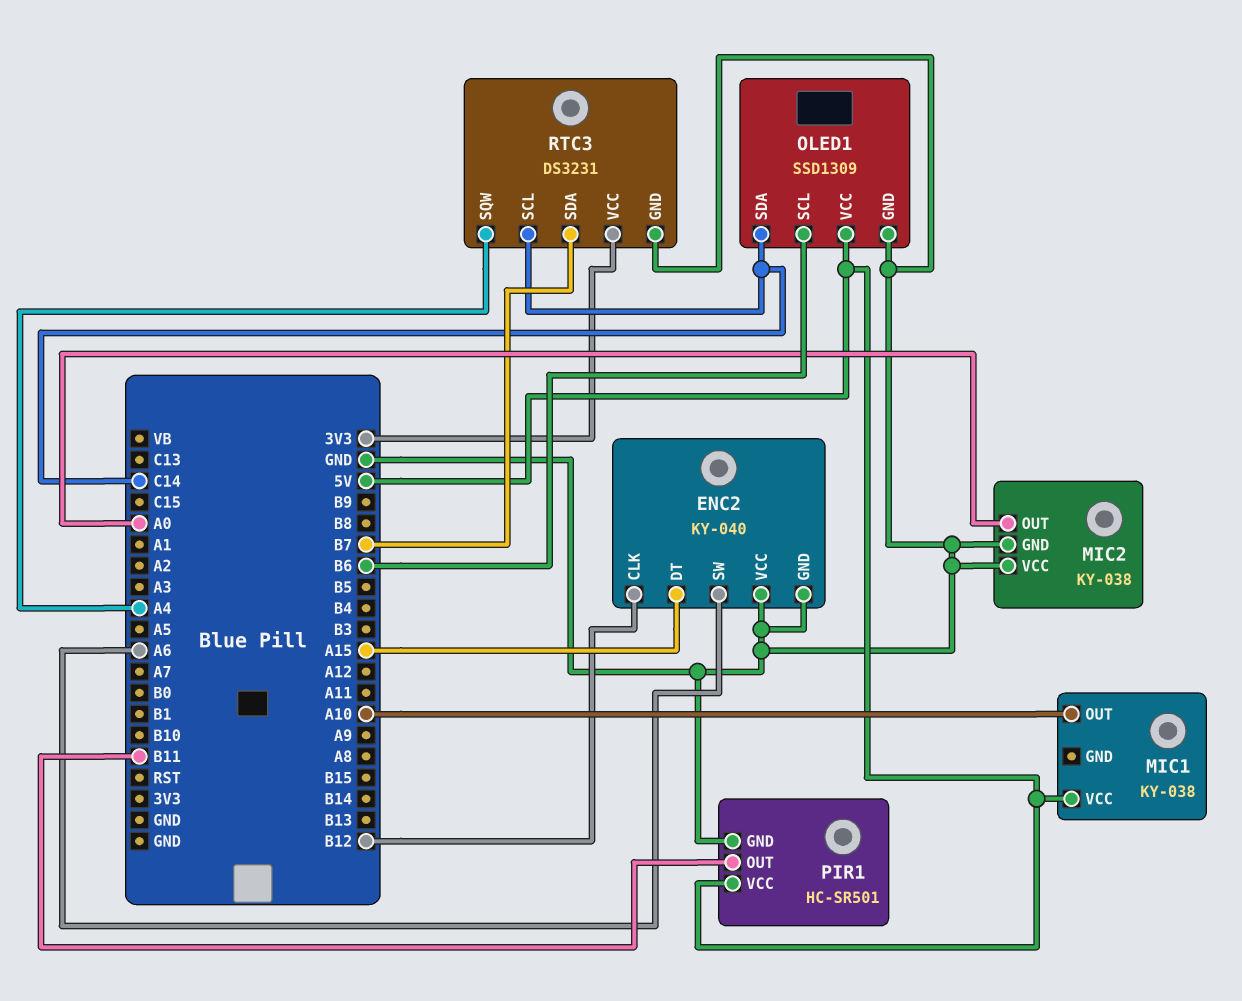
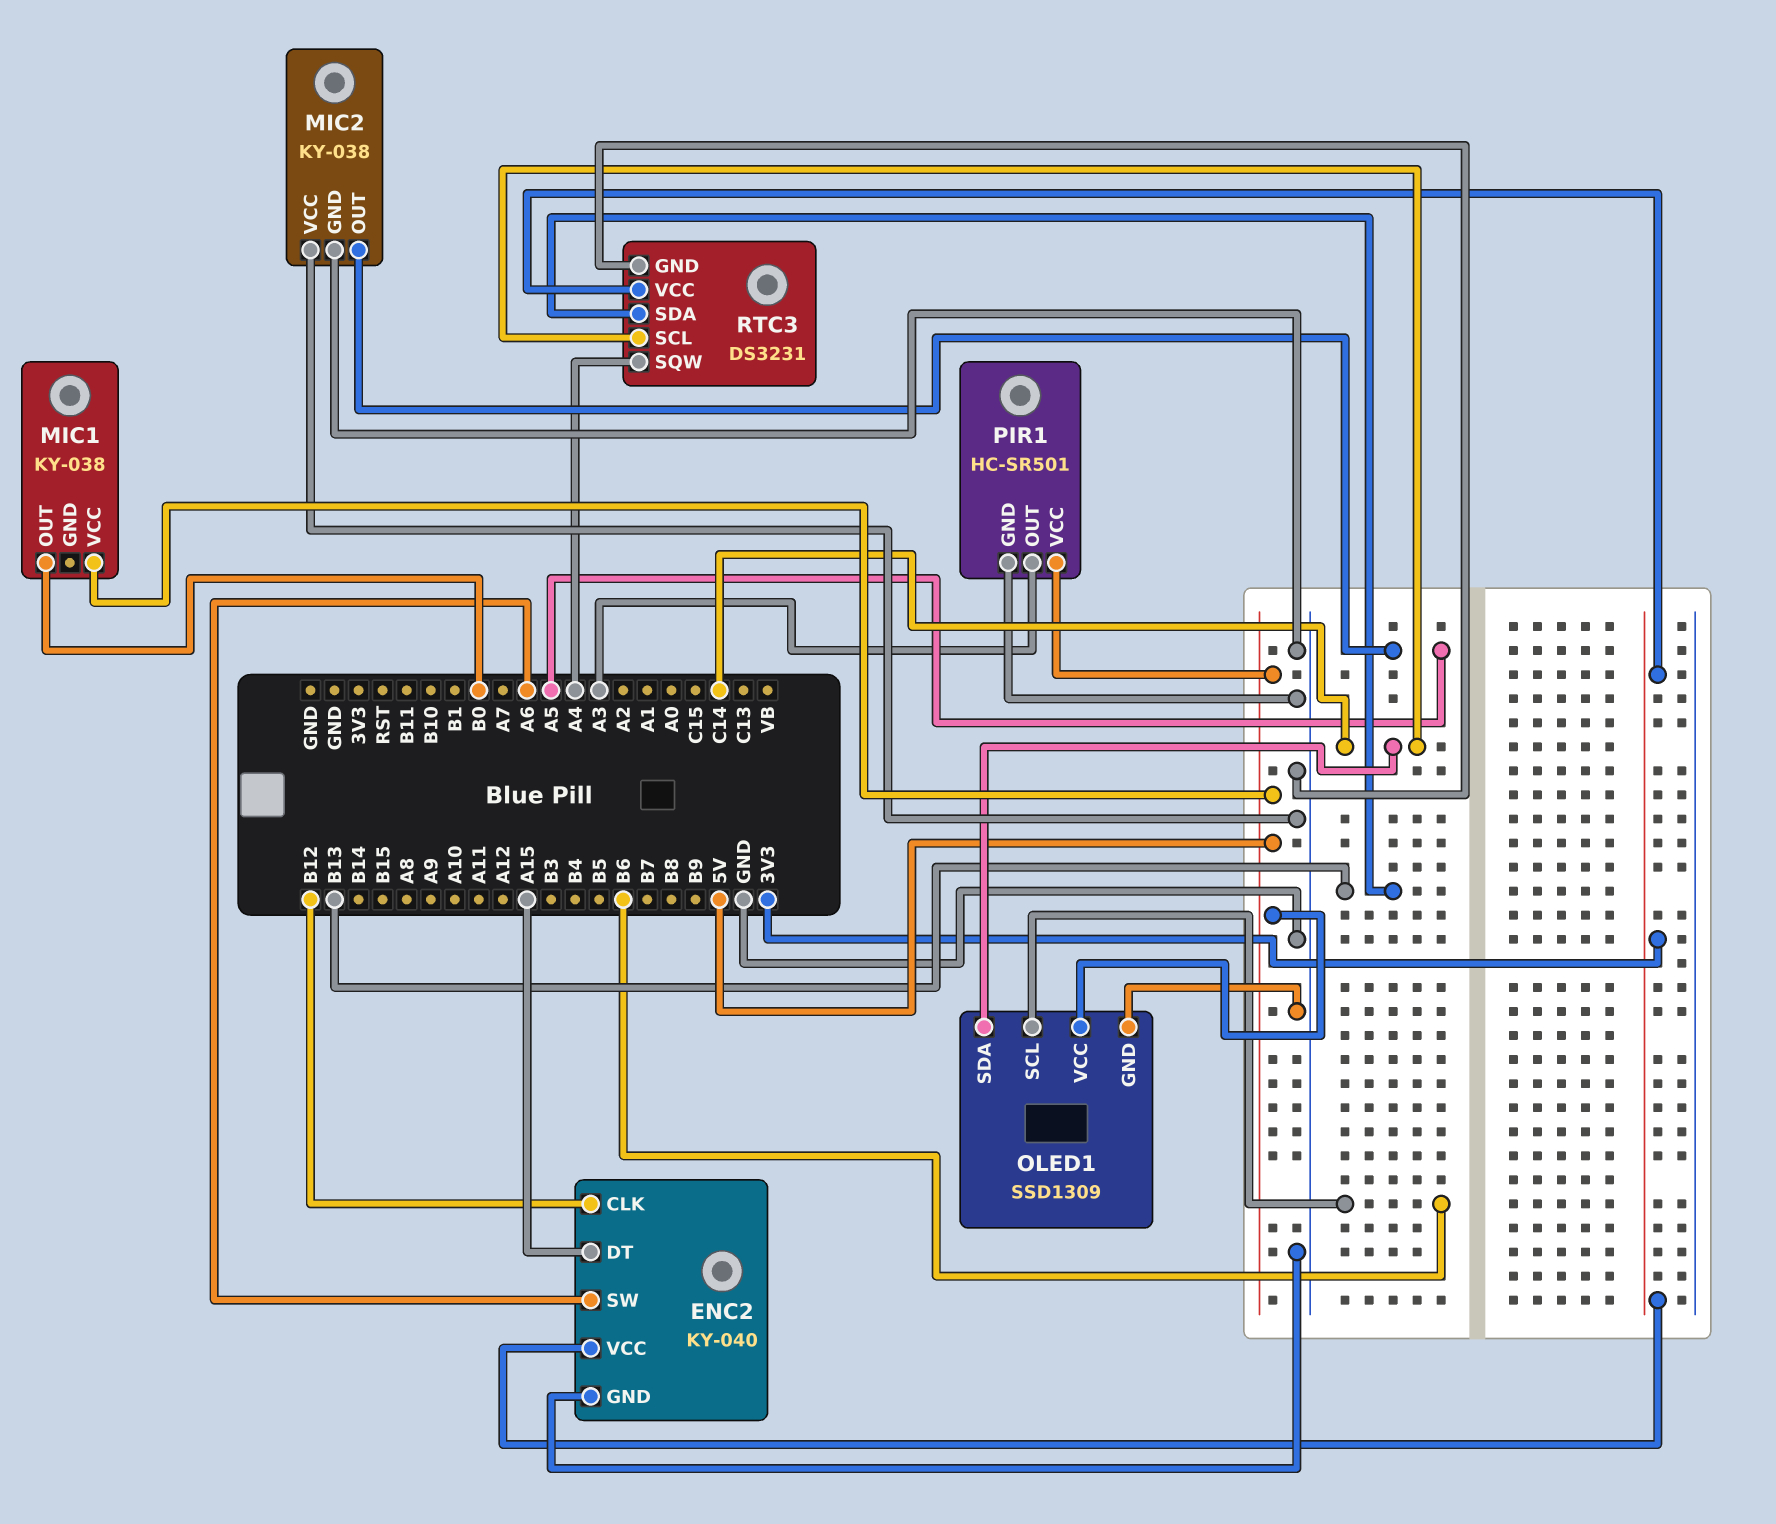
ENC2 pin VCC: GND -> 3V3
MIC1 pin OUT: A10 -> B0
MIC2 pin OUT: A0 -> A5
PIR1 pin OUT: B11 -> A3
RTC3 pin SDA: B7 -> B13

